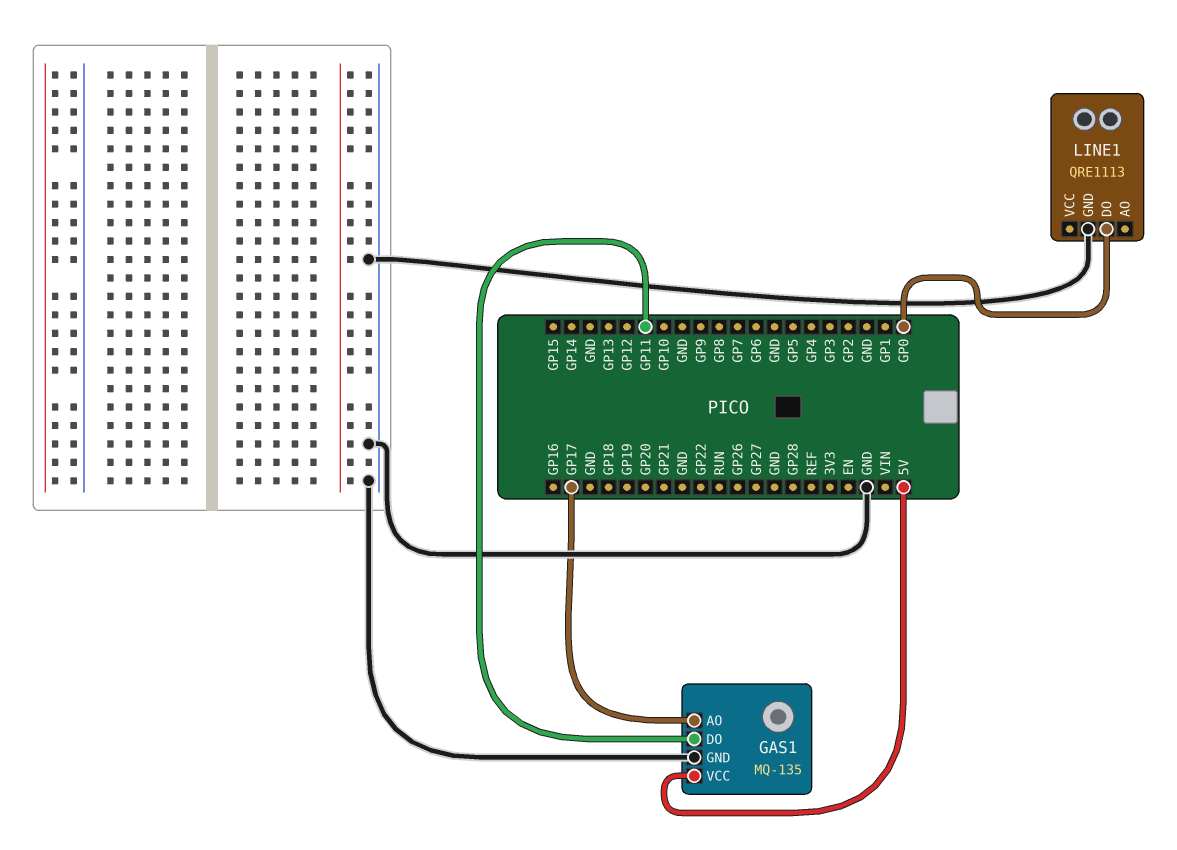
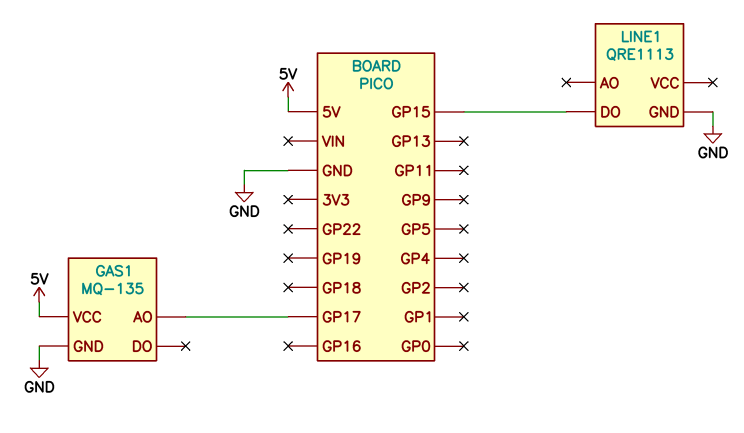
GAS1 pin DO: GP11 -> none
LINE1 pin DO: GP0 -> GP15

